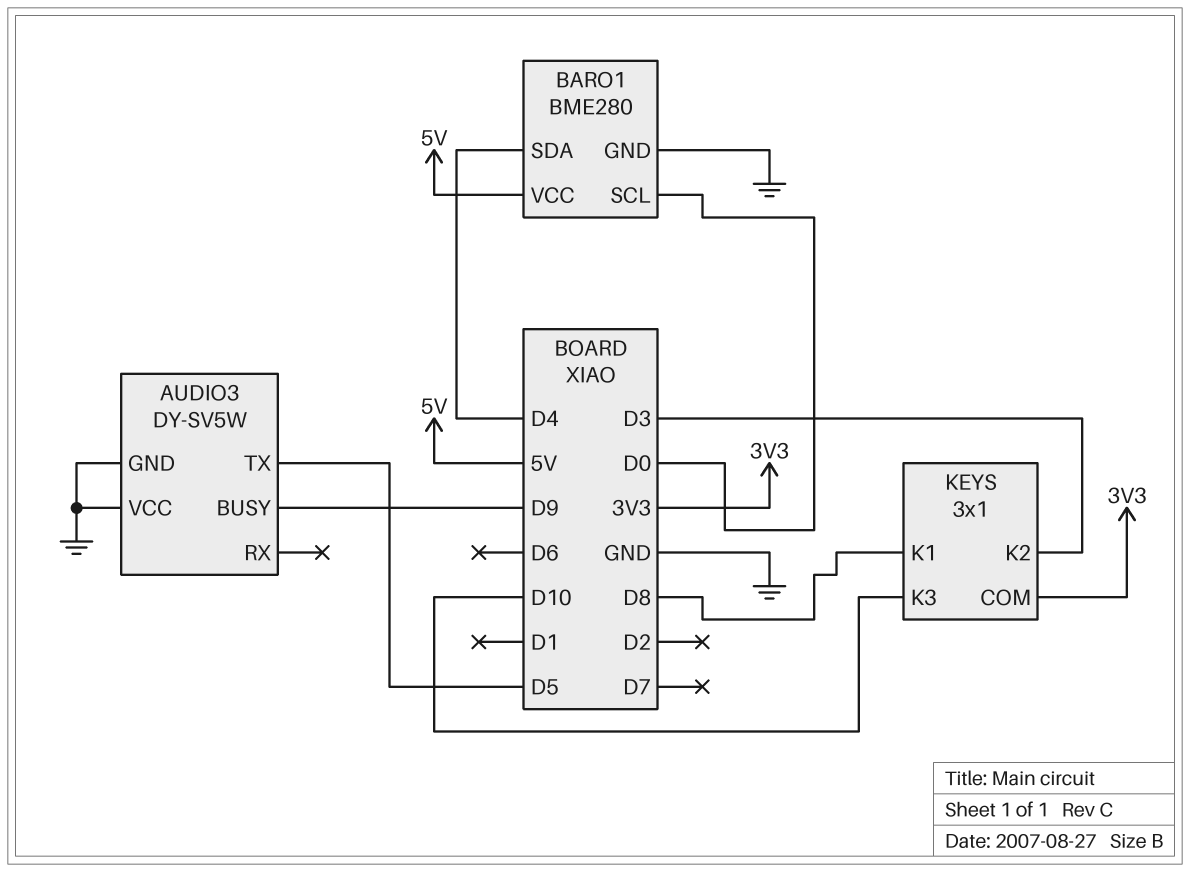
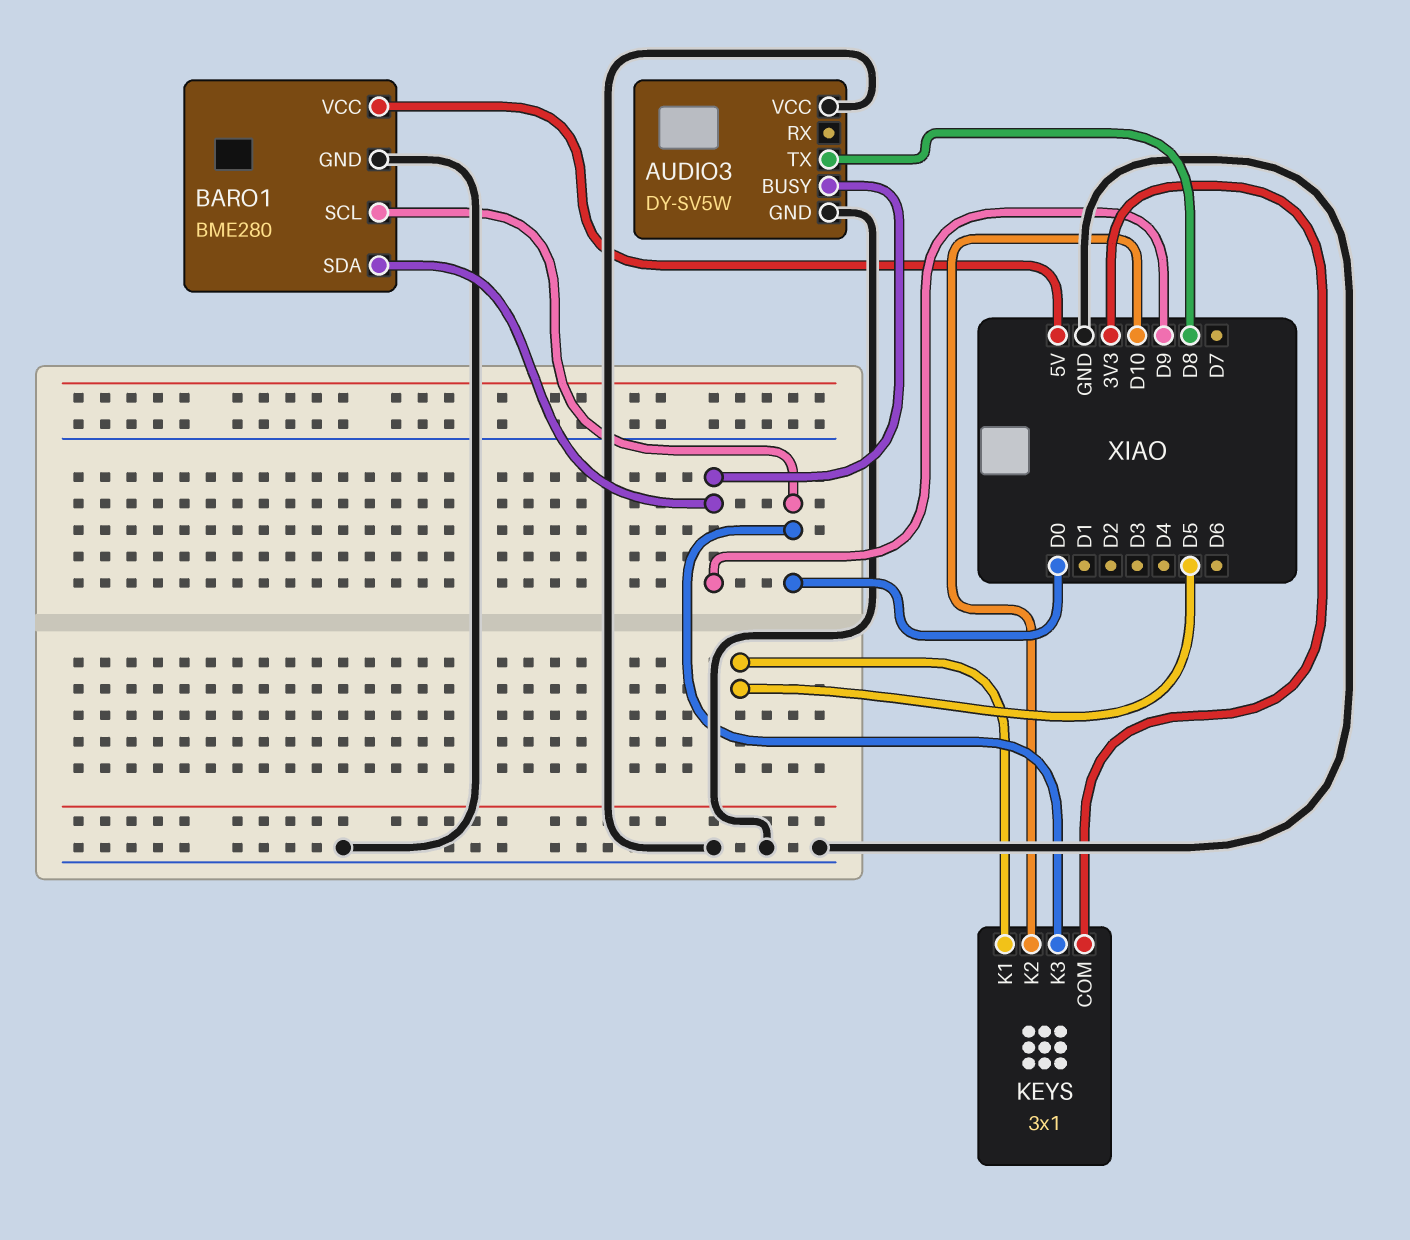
AUDIO3 pin TX: D5 -> D8
BARO1 pin SDA: D4 -> D9
KEYS pin K1: D8 -> D5
KEYS pin K2: D3 -> D10
KEYS pin K3: D10 -> D0

